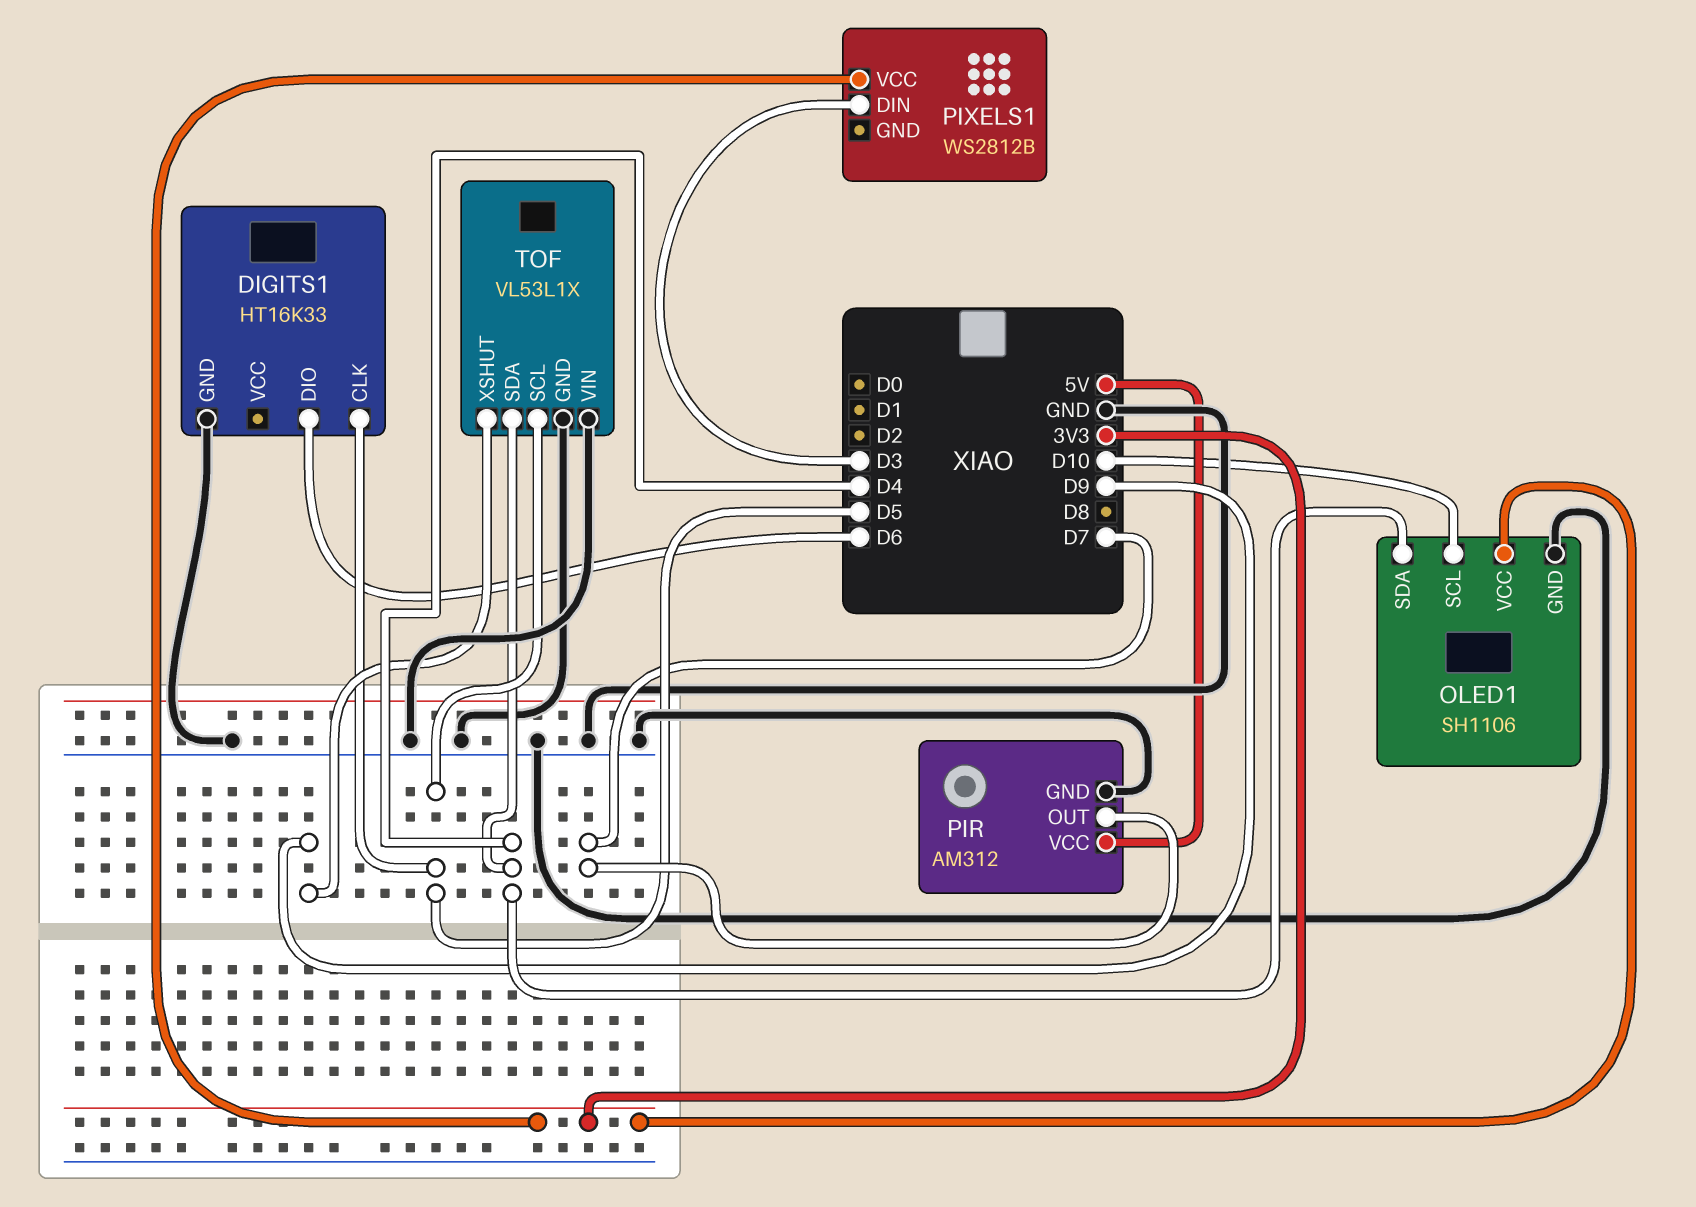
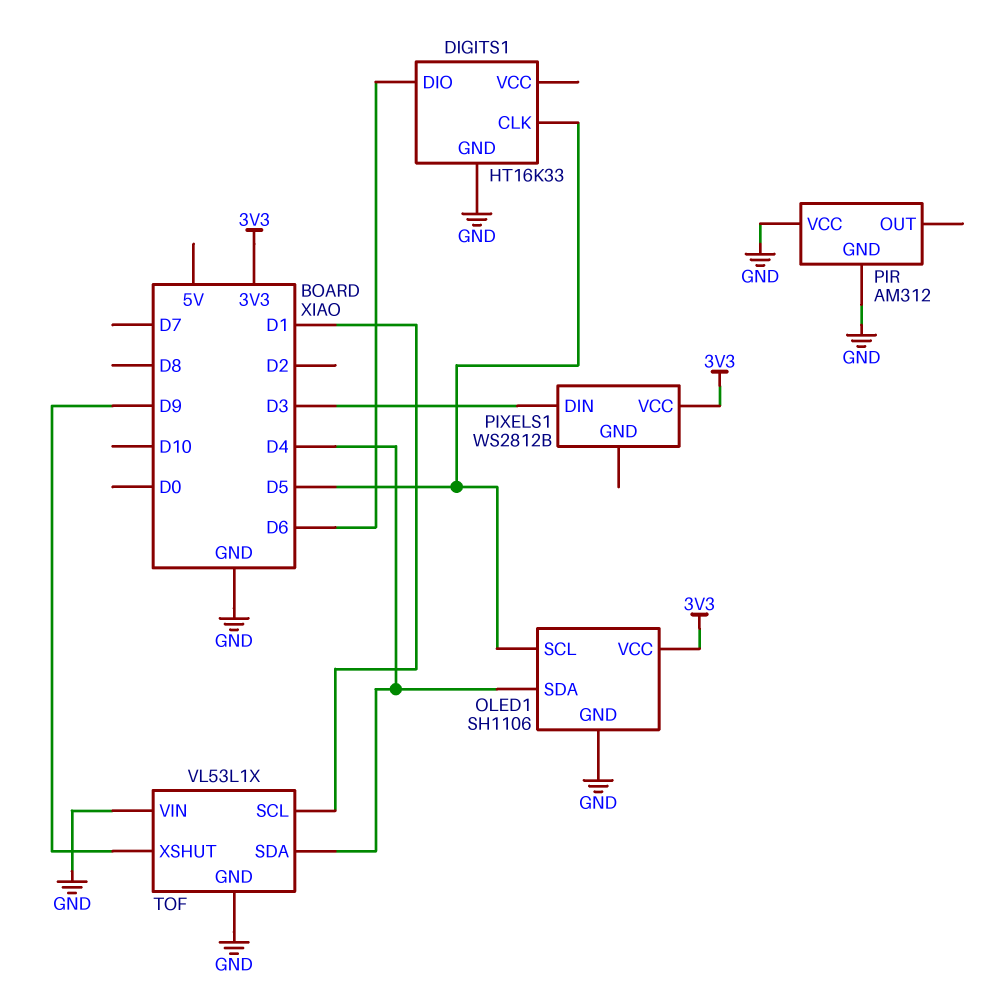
OLED1 pin SCL: D10 -> D5
PIR pin OUT: D7 -> none
PIR pin VCC: 5V -> GND
TOF pin SCL: D5 -> D1

